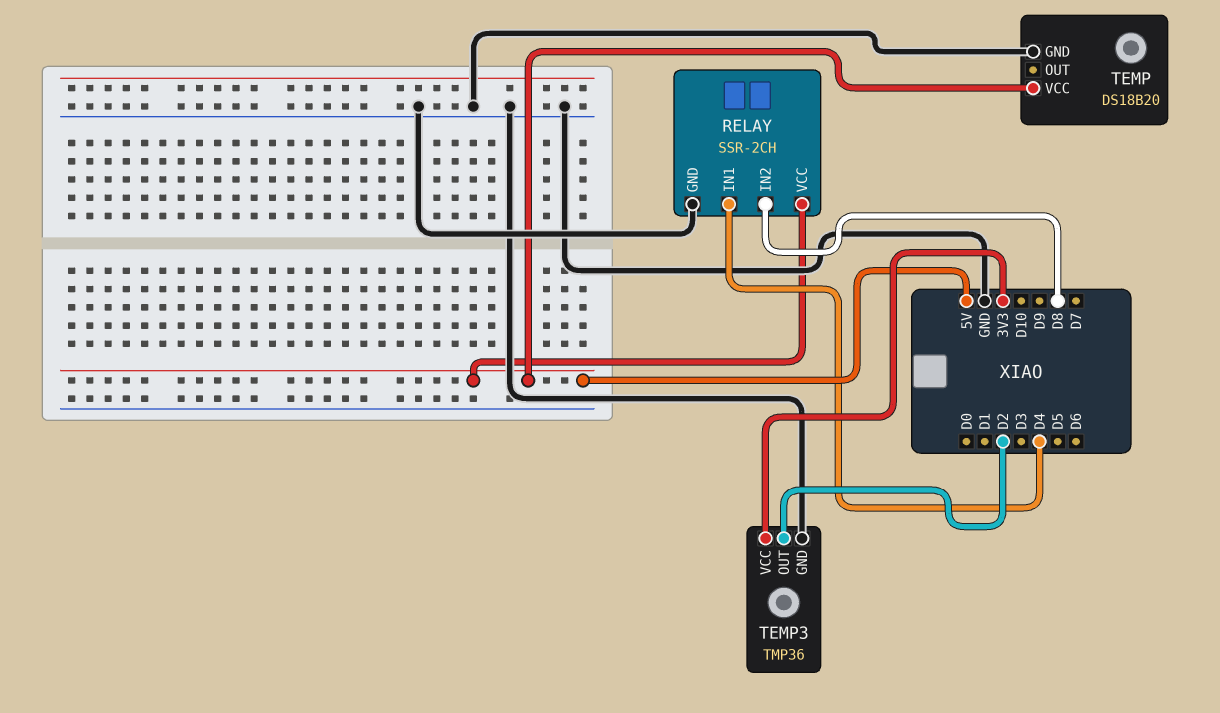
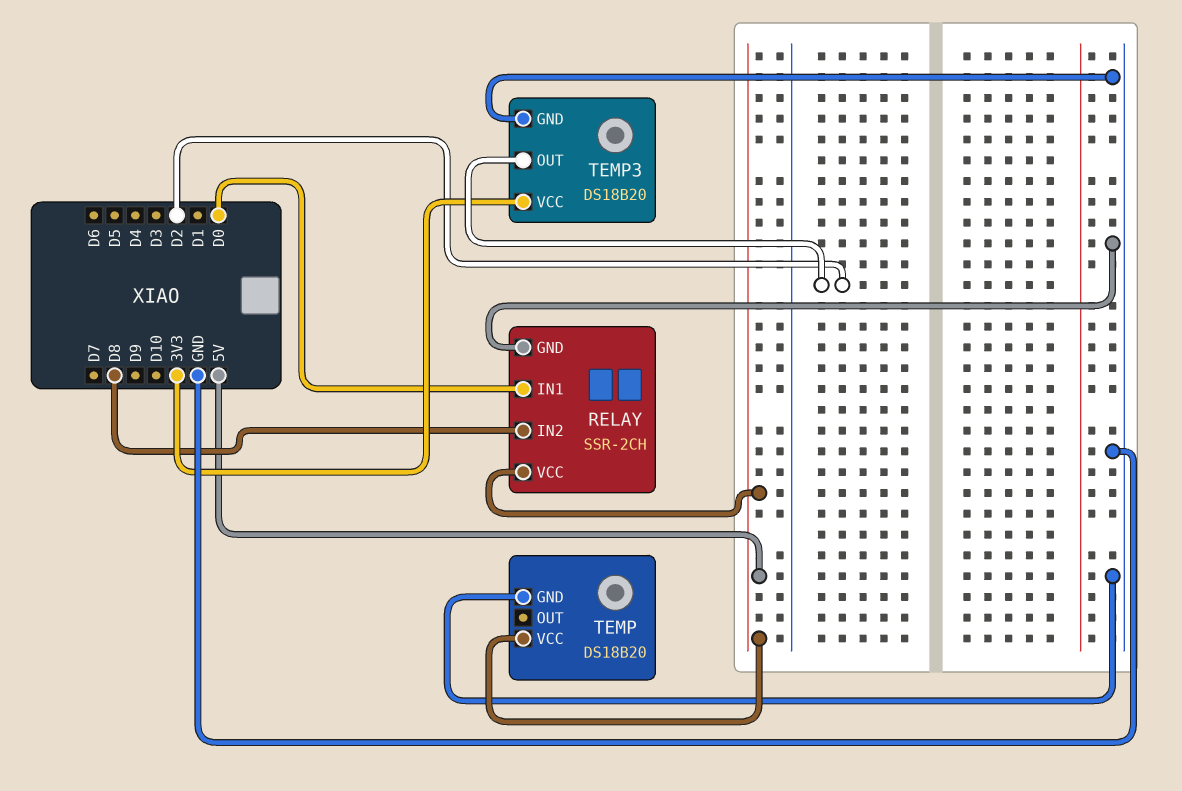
RELAY pin IN1: D4 -> D0
TEMP3: TMP36 -> DS18B20

